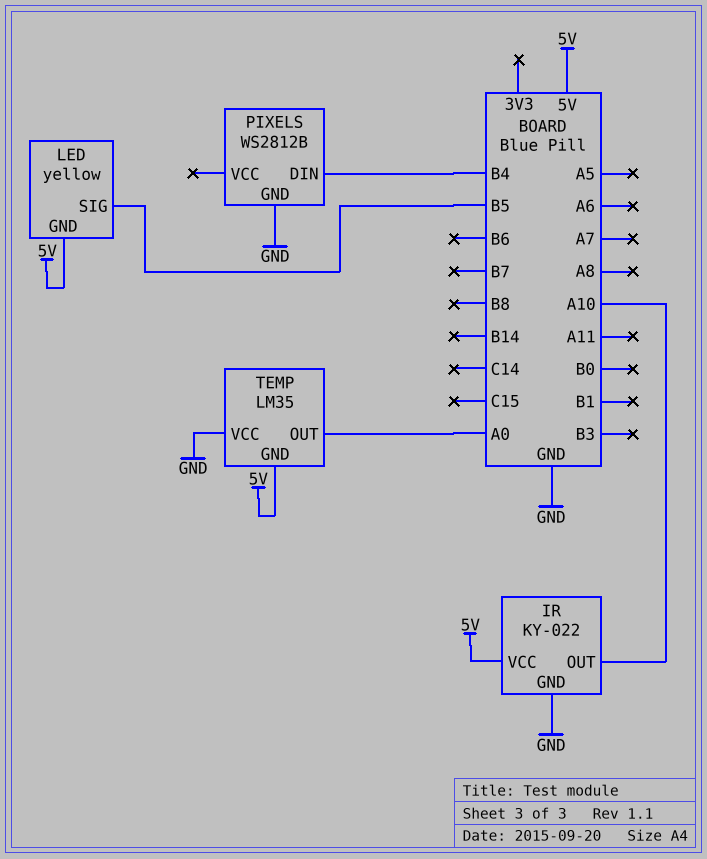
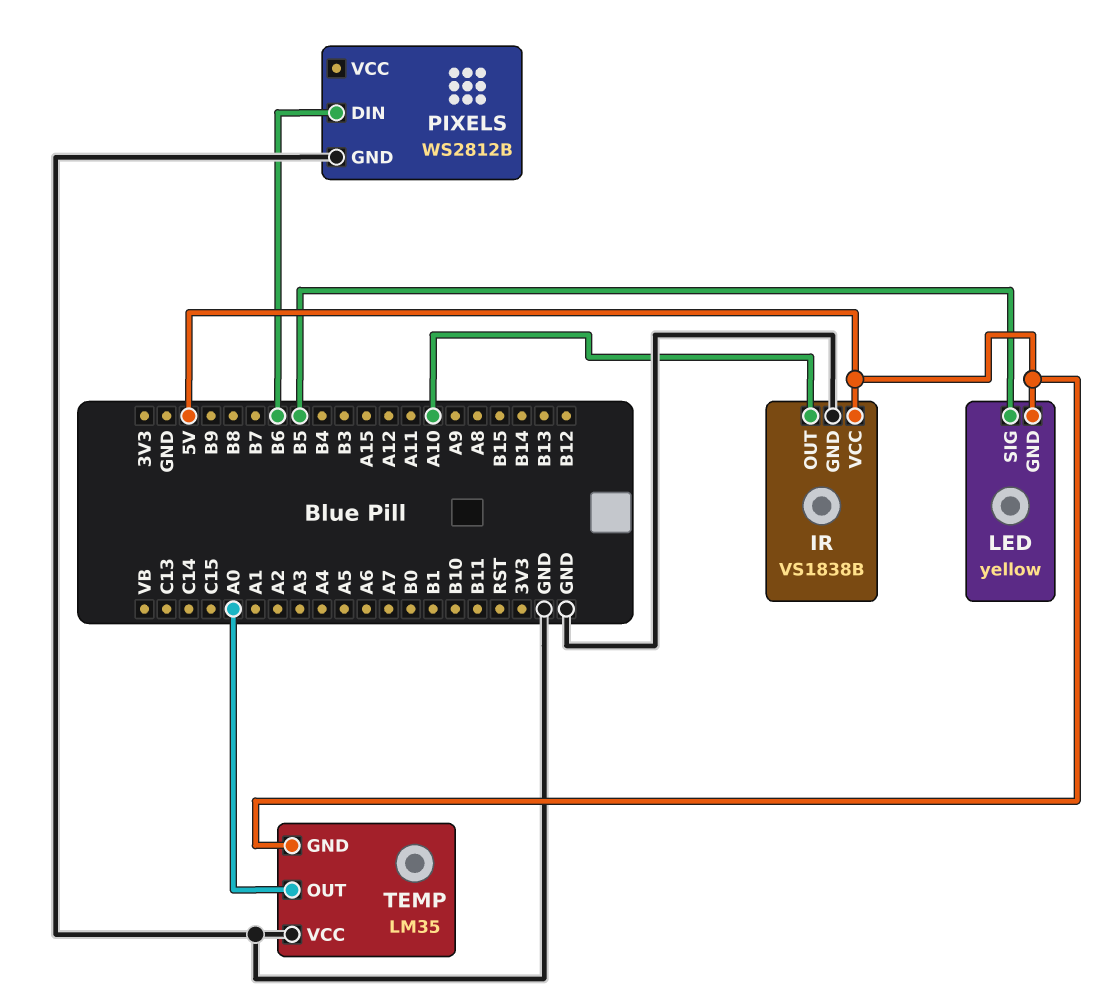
IR: KY-022 -> VS1838B
PIXELS pin DIN: B4 -> B6

